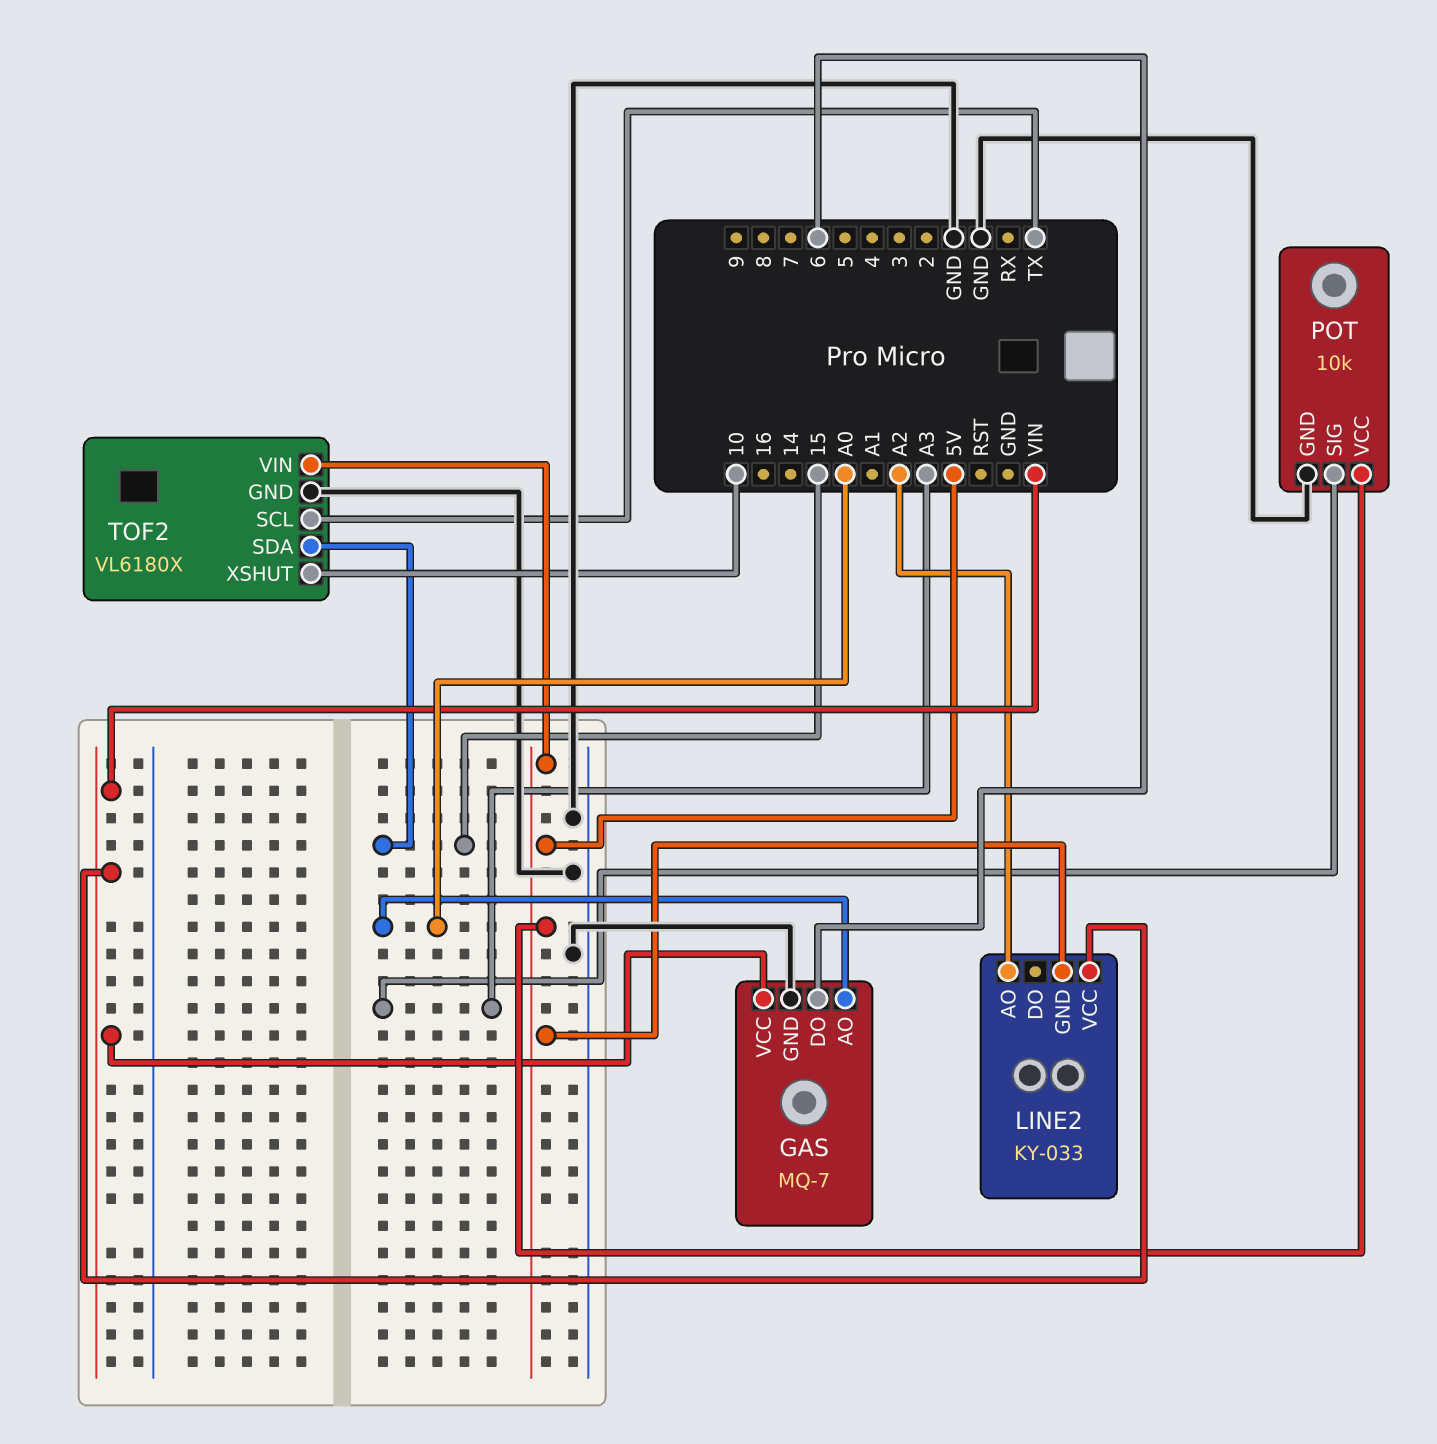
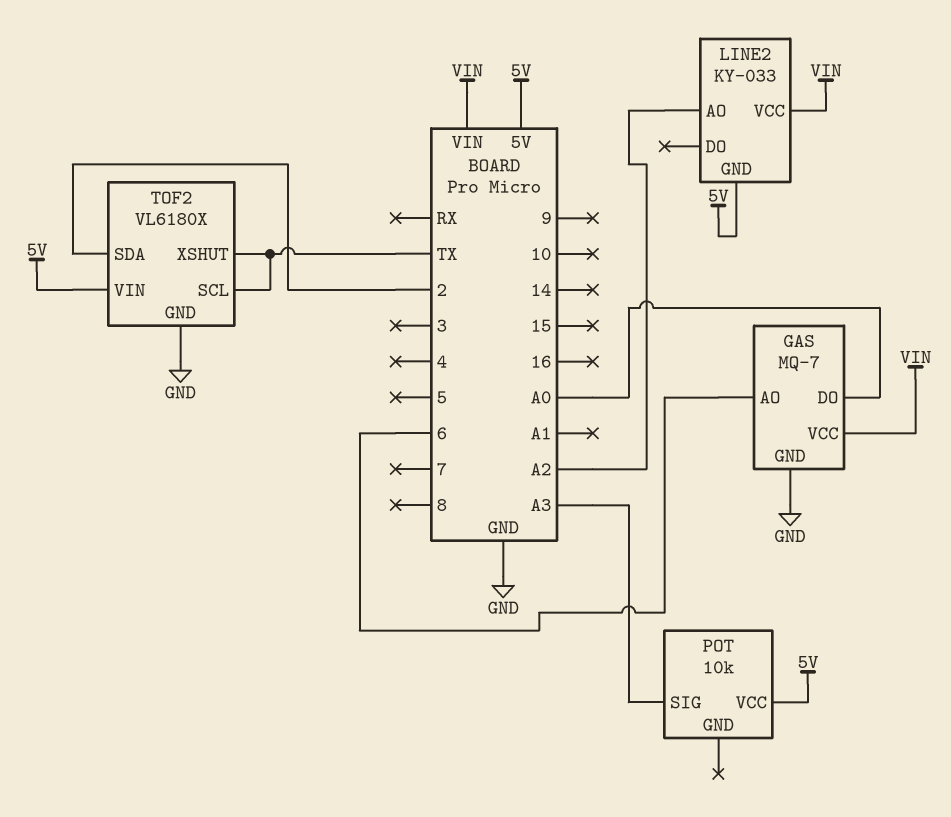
GAS pin AO: A0 -> 6
GAS pin DO: 6 -> A0
POT pin GND: GND -> none
TOF2 pin SDA: 15 -> 2
TOF2 pin XSHUT: 10 -> TX

